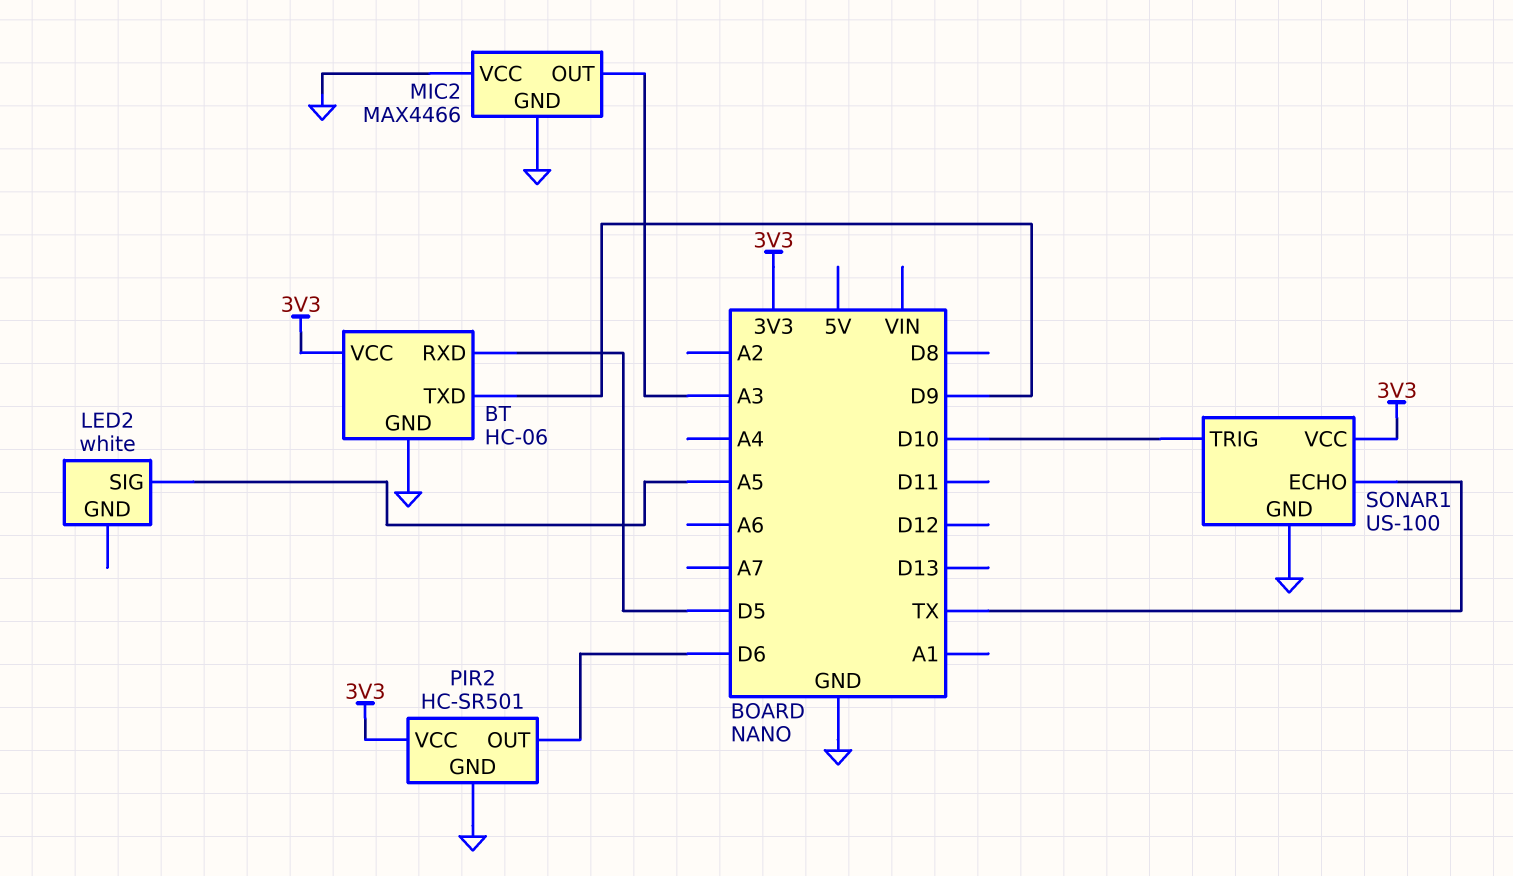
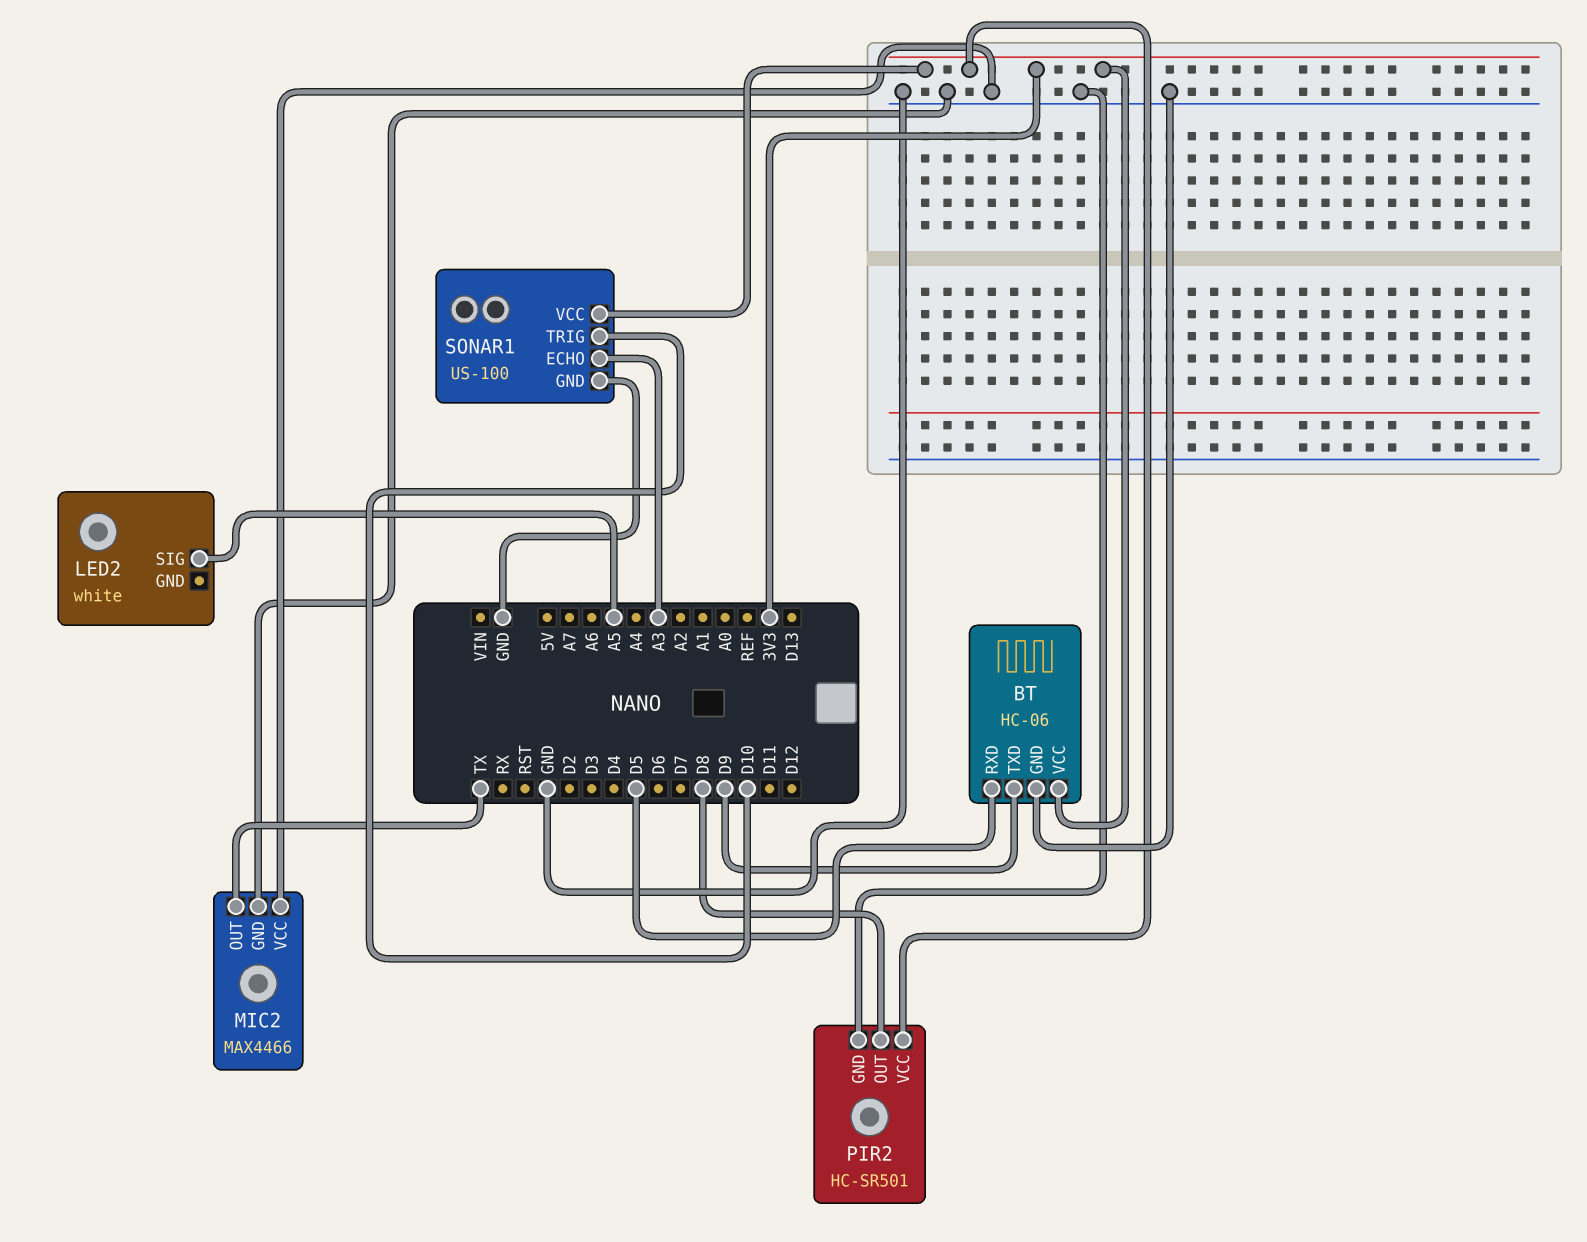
MIC2 pin OUT: A3 -> TX
PIR2 pin OUT: D6 -> D8
SONAR1 pin ECHO: TX -> A3

